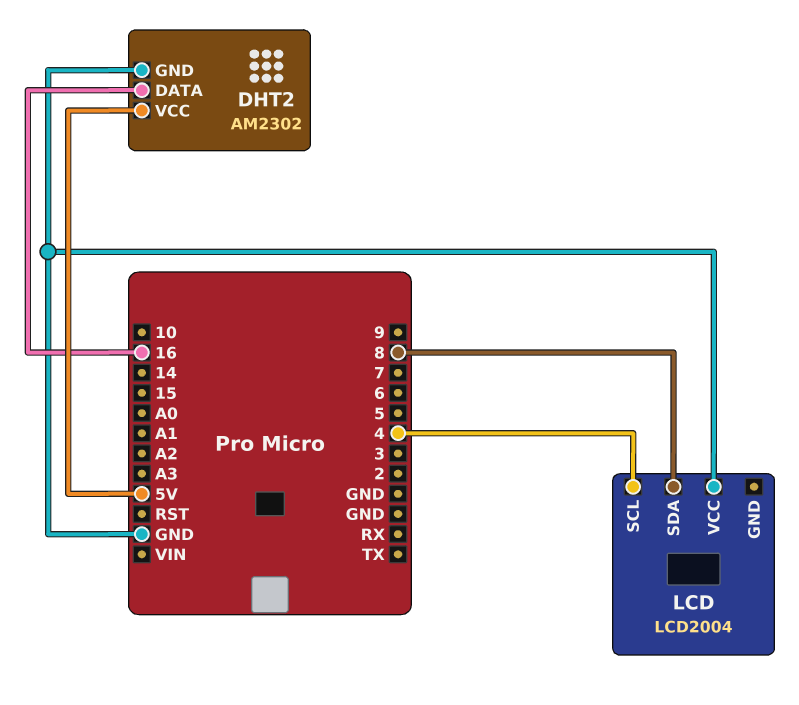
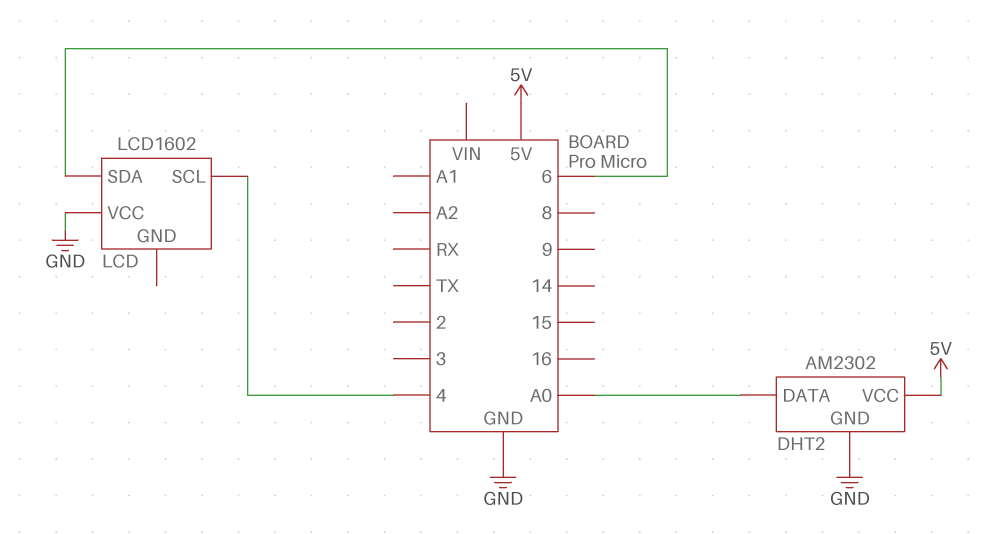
DHT2 pin DATA: 16 -> A0
LCD: LCD2004 -> LCD1602
LCD pin SDA: 8 -> 6

